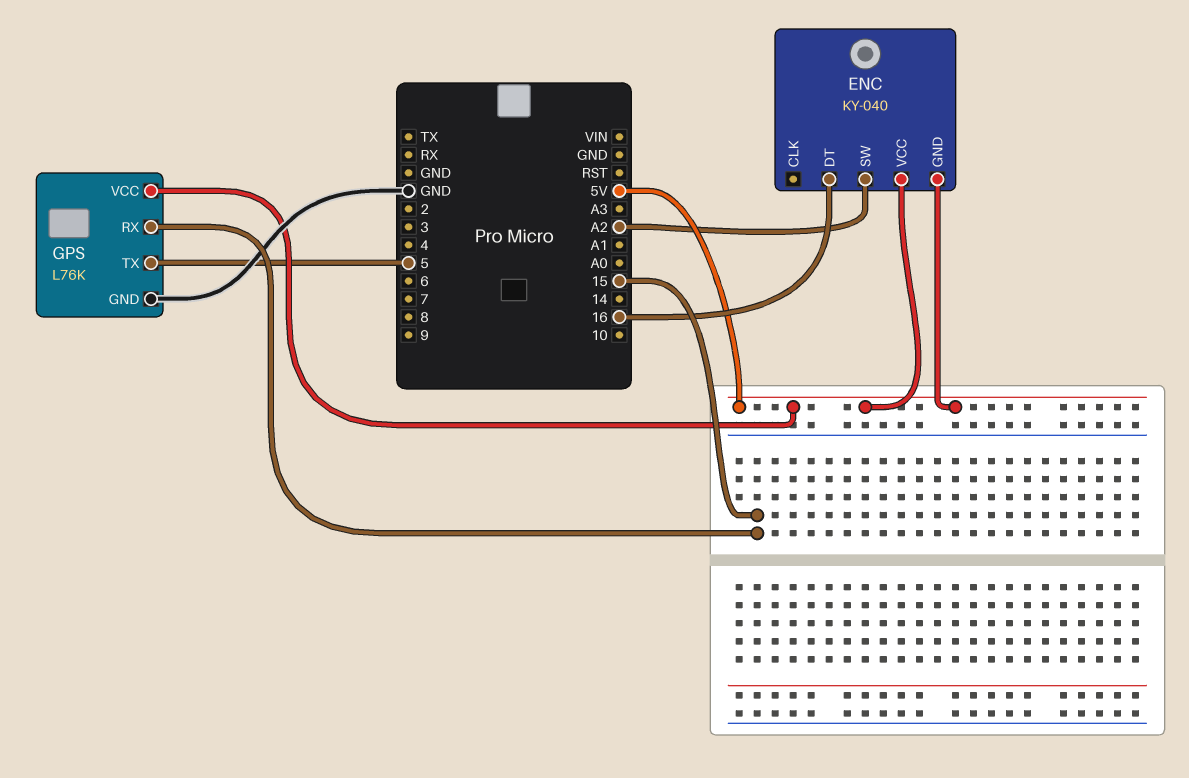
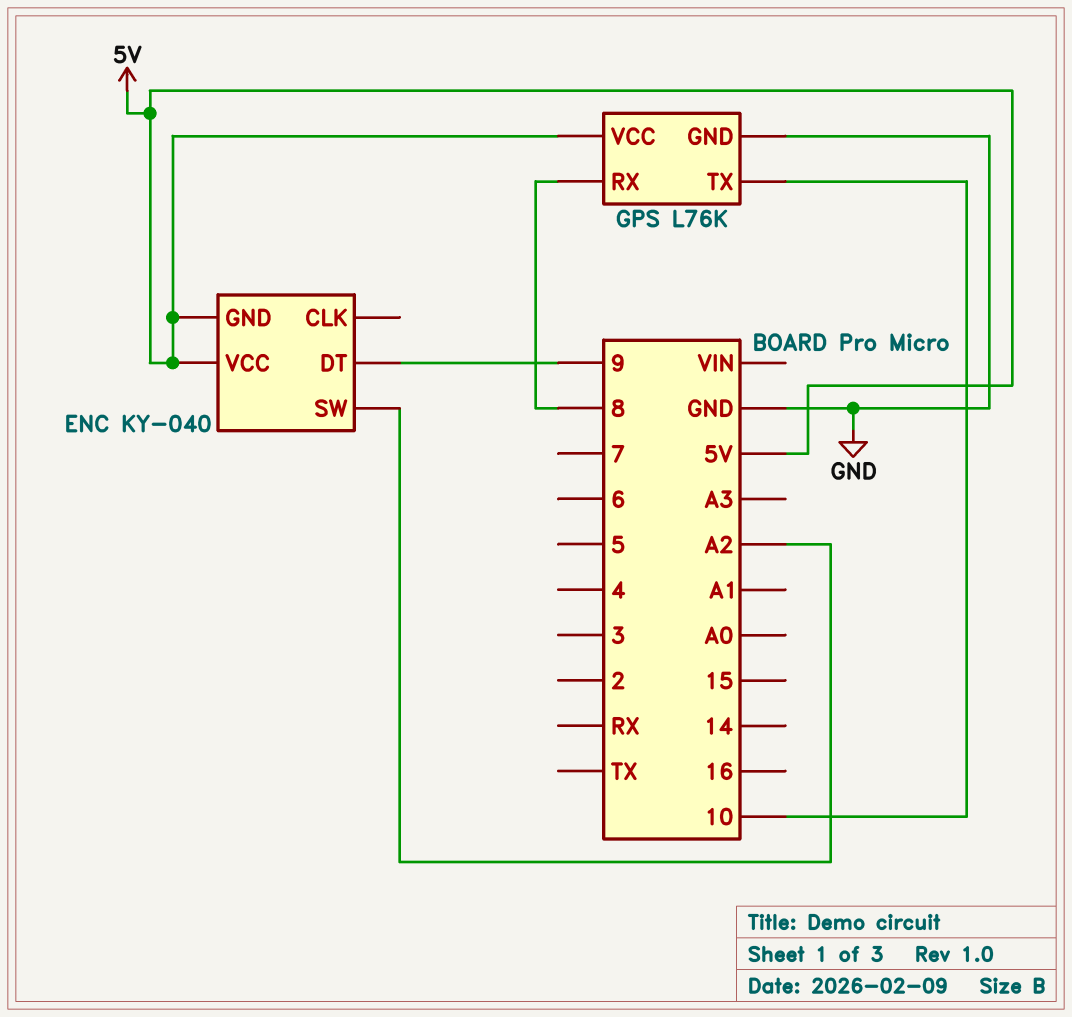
ENC pin DT: 16 -> 9
GPS pin RX: 15 -> 8
GPS pin TX: 5 -> 10

